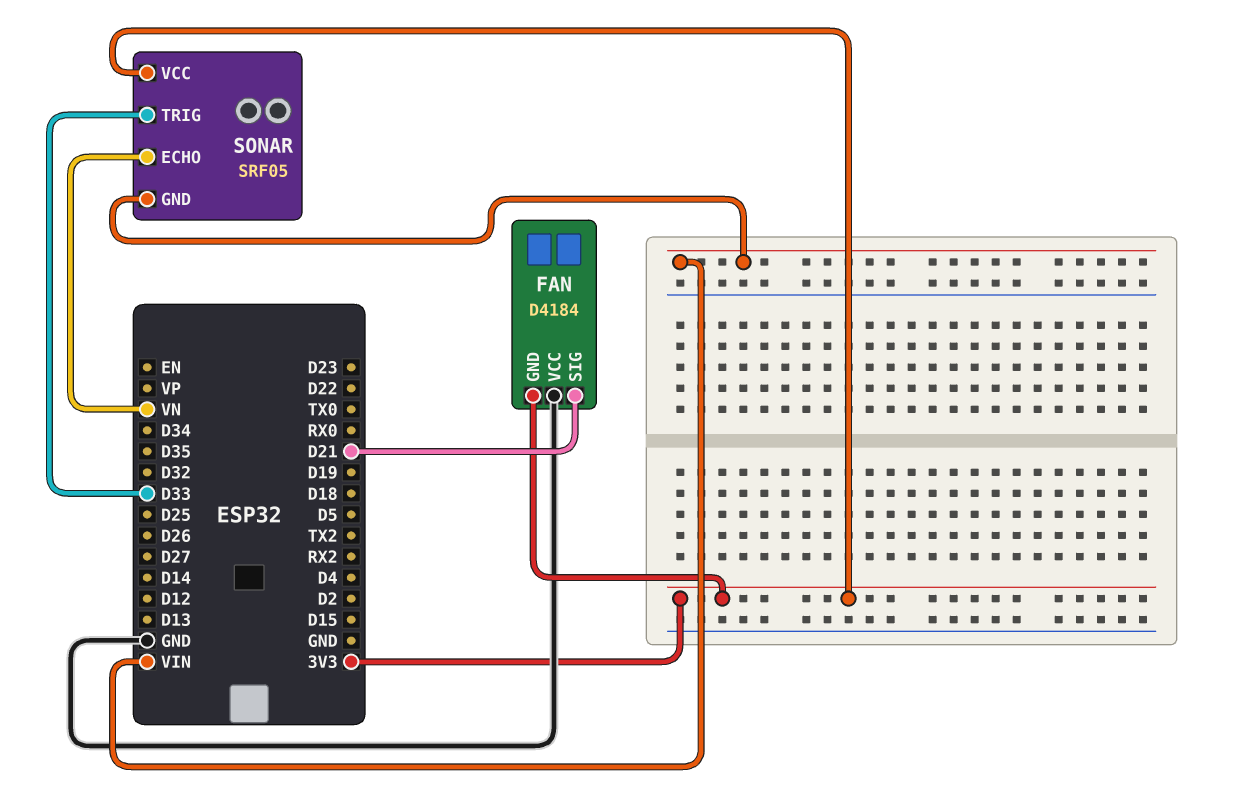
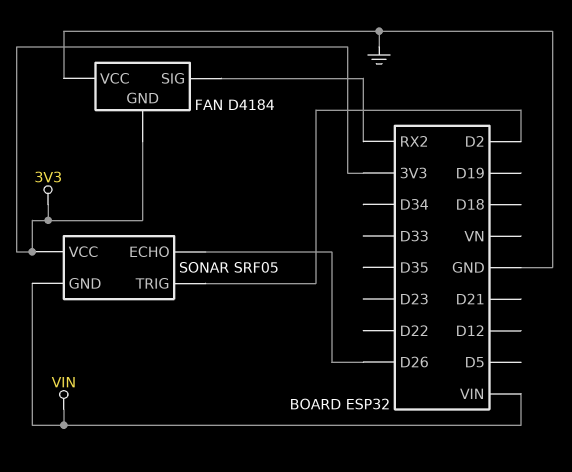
FAN pin SIG: D21 -> RX2
SONAR pin ECHO: VN -> D26
SONAR pin TRIG: D33 -> D2

